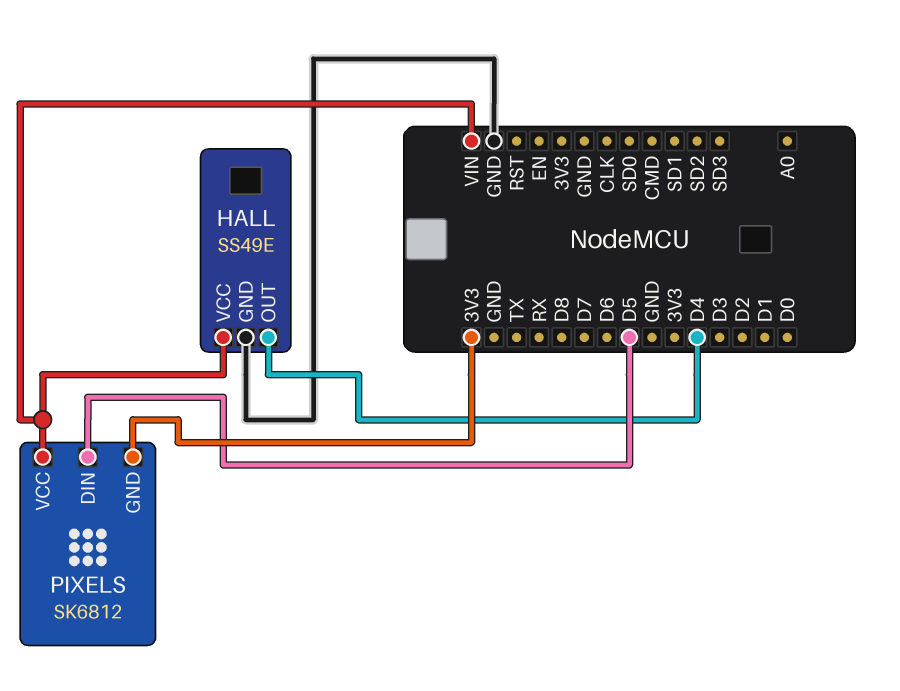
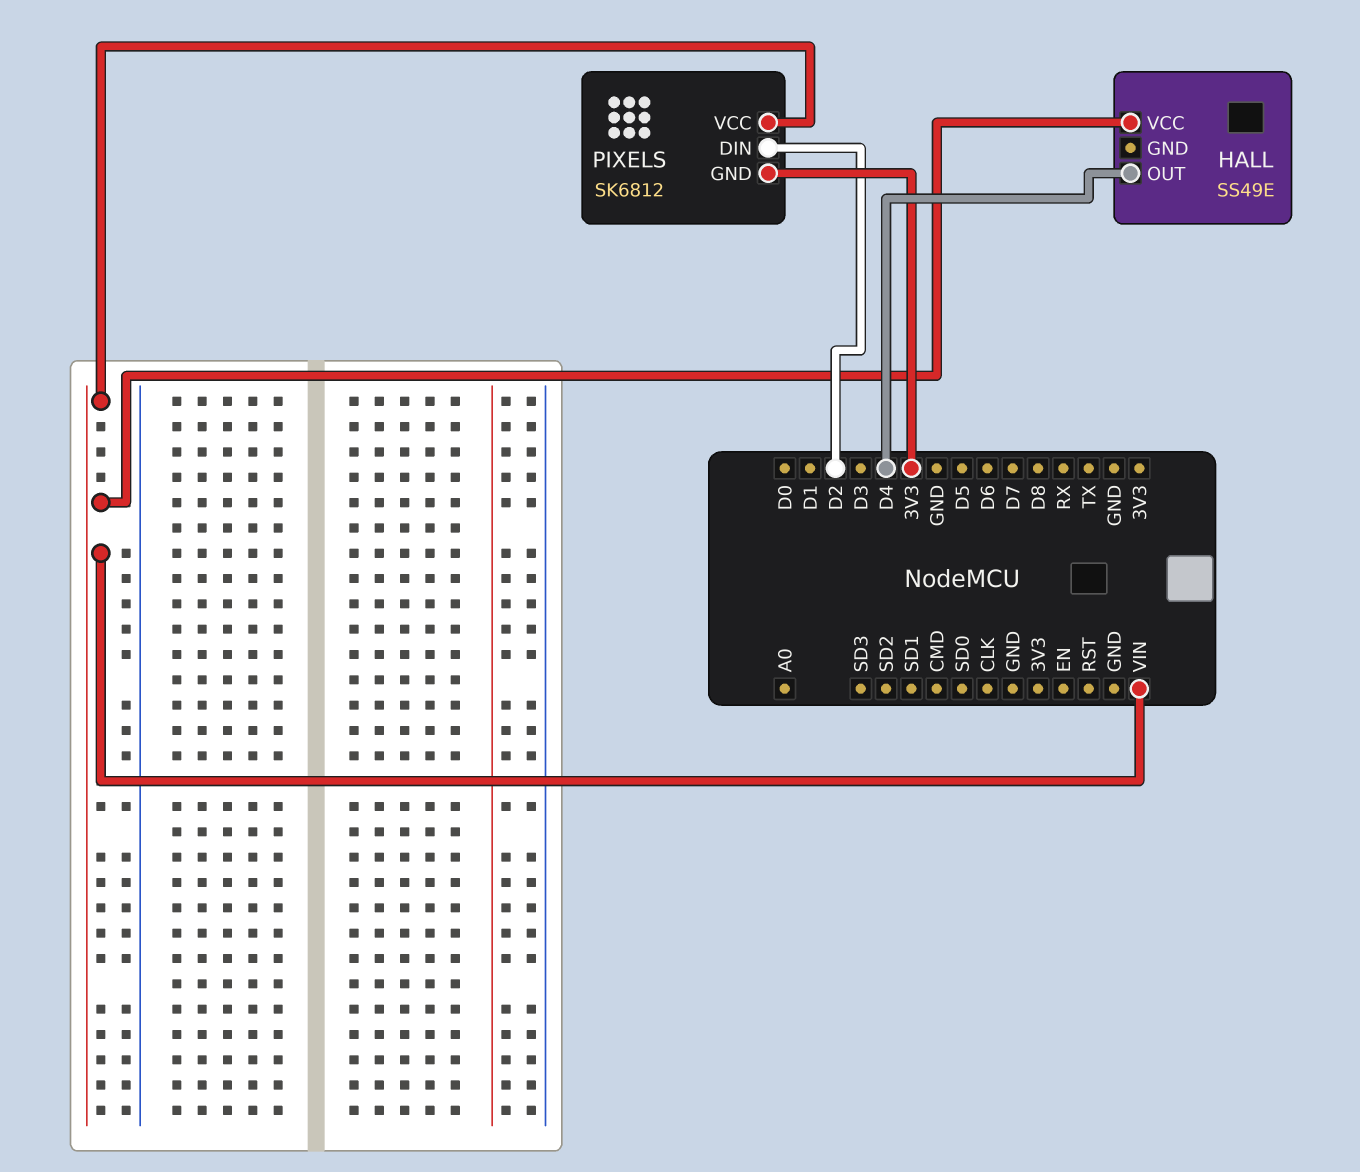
HALL pin GND: GND -> none
PIXELS pin DIN: D5 -> D2

